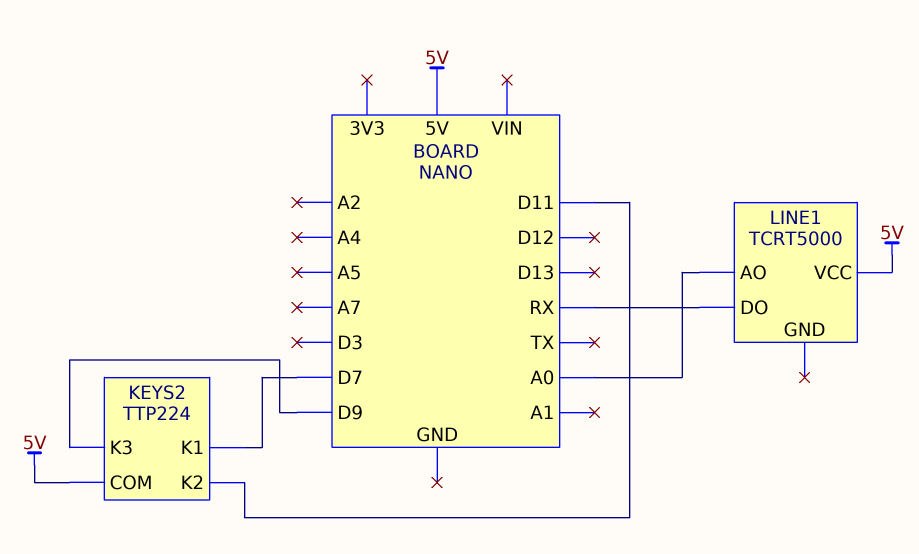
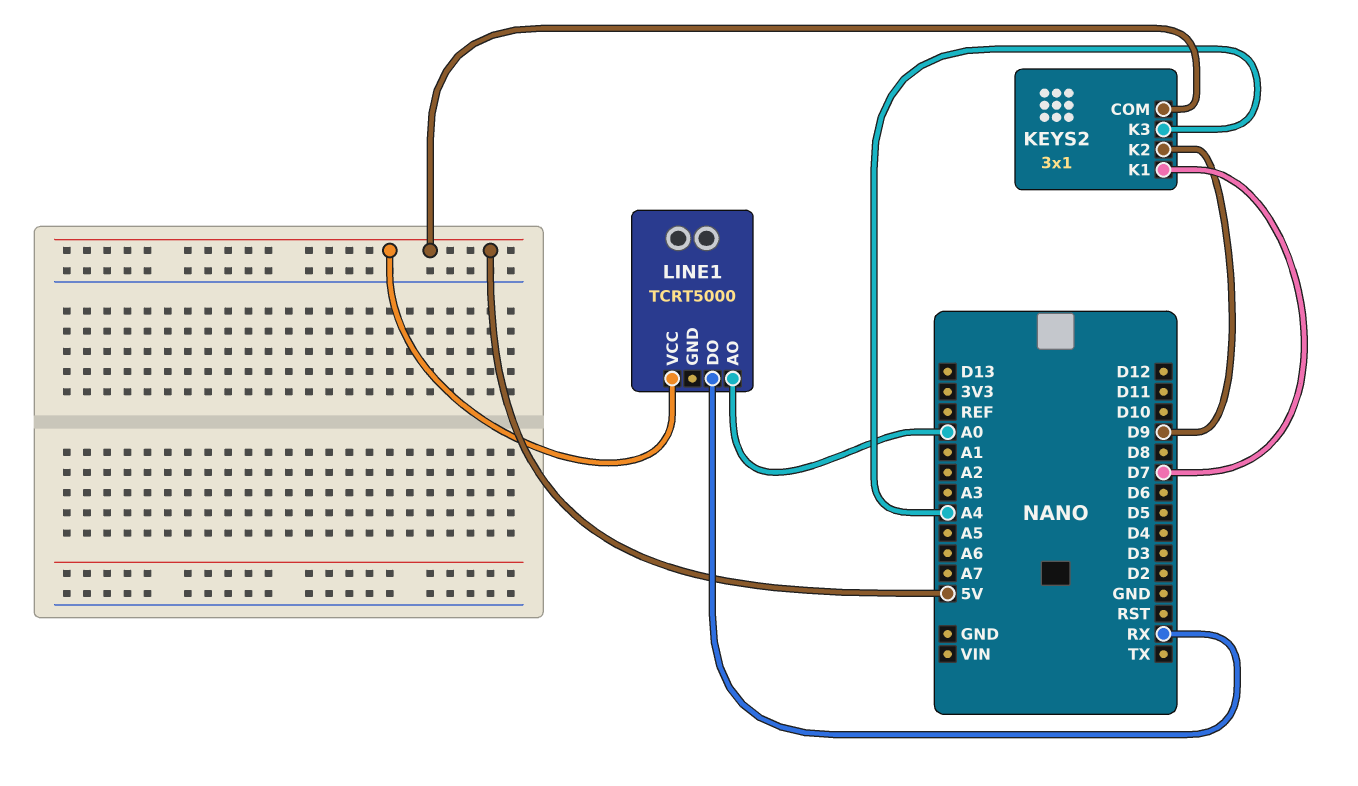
KEYS2: TTP224 -> 3x1
KEYS2 pin K2: D11 -> D9
KEYS2 pin K3: D9 -> A4

